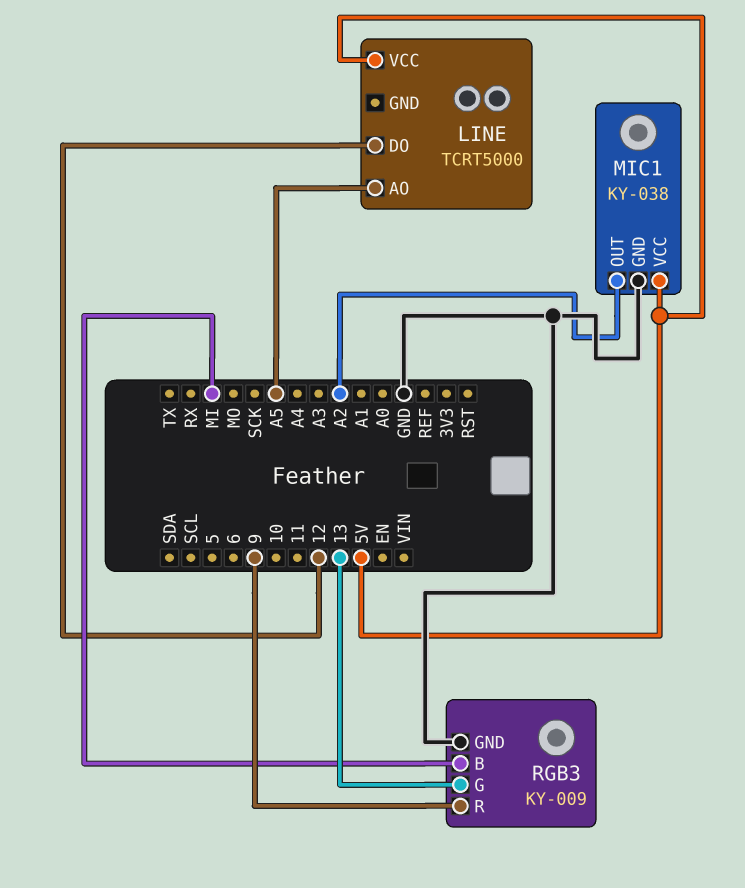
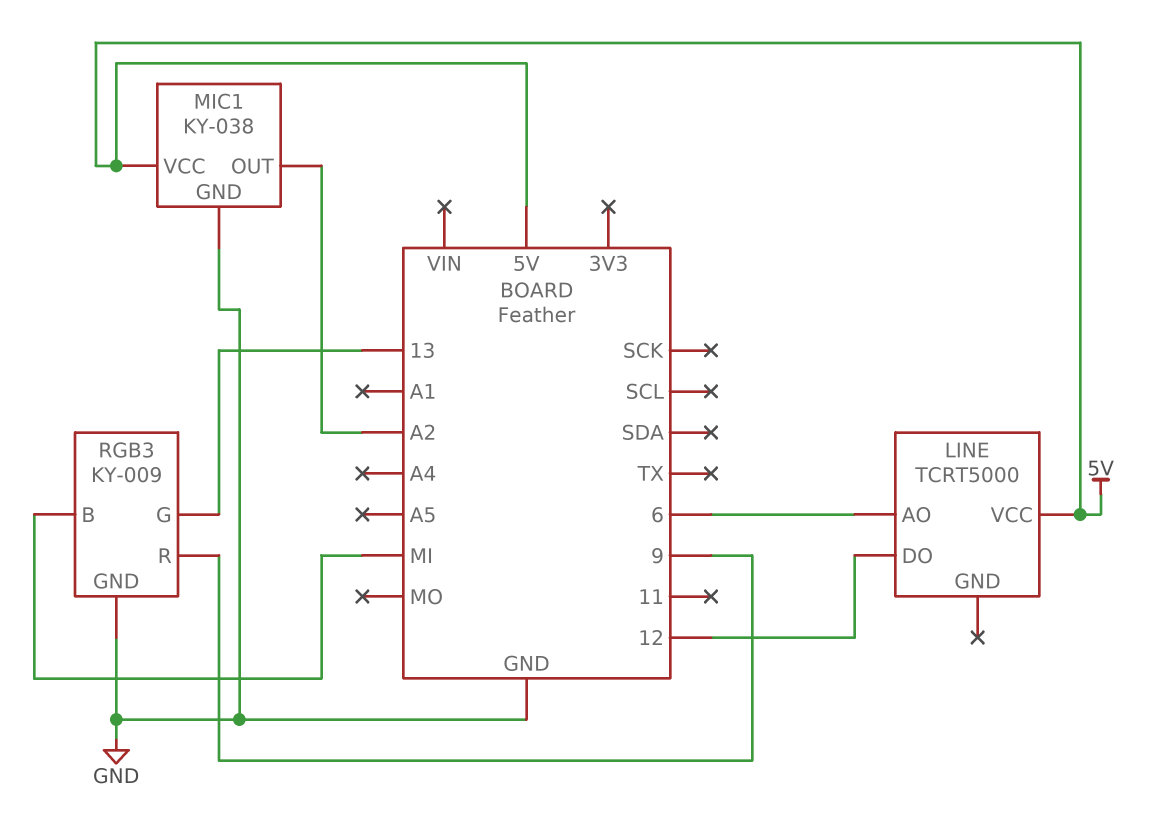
LINE pin AO: A5 -> 6

